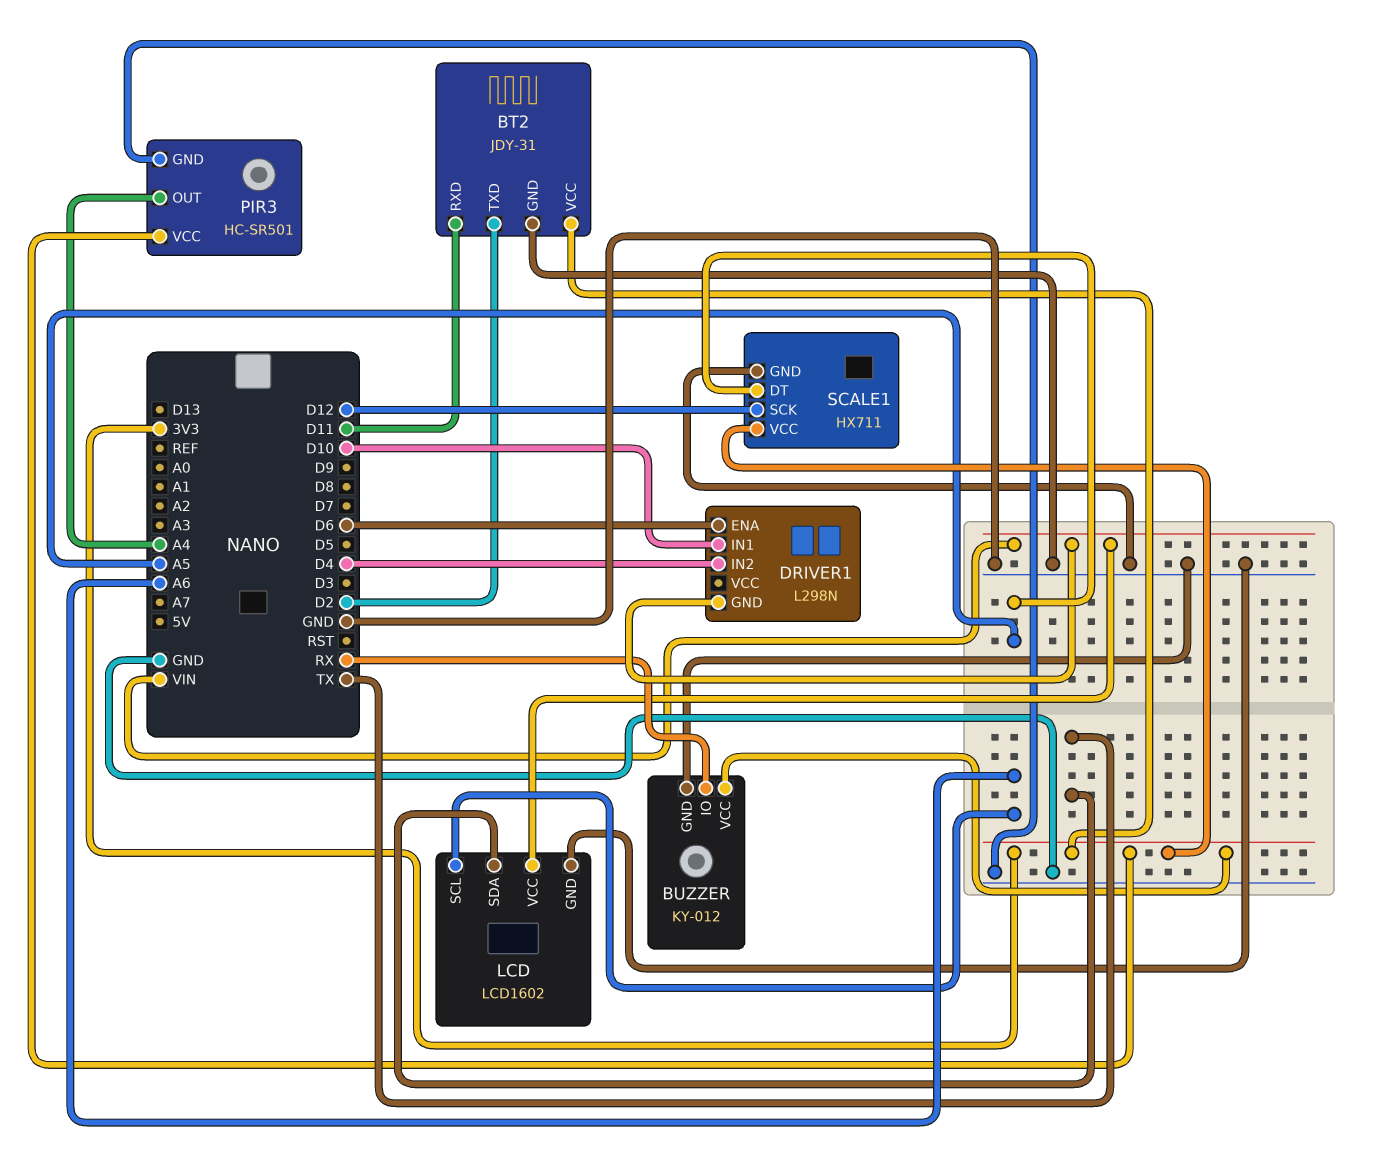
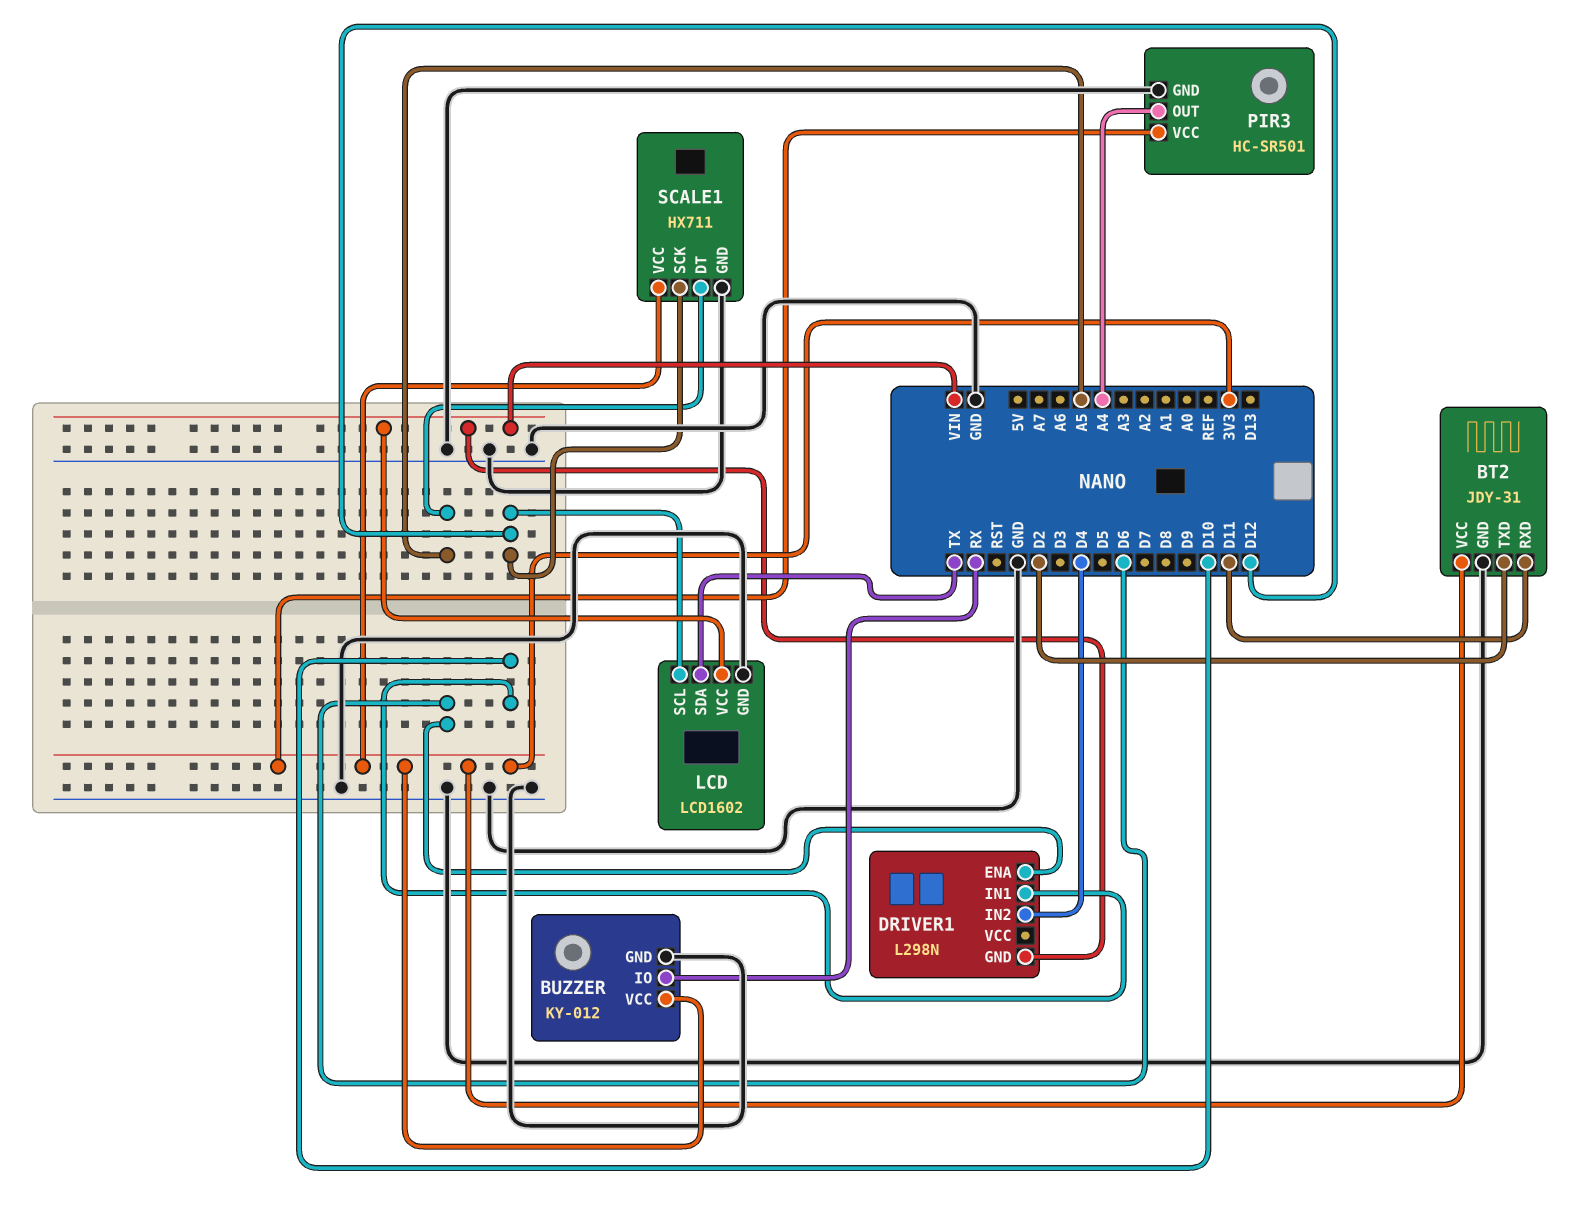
LCD pin SCL: A6 -> D12

